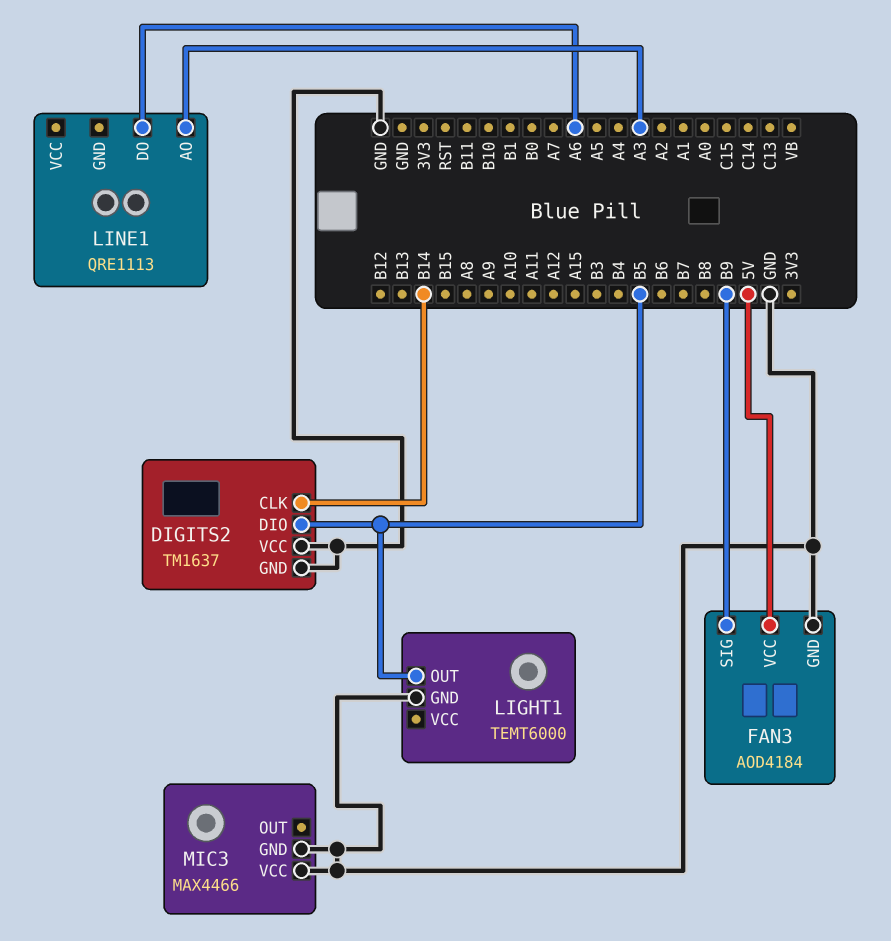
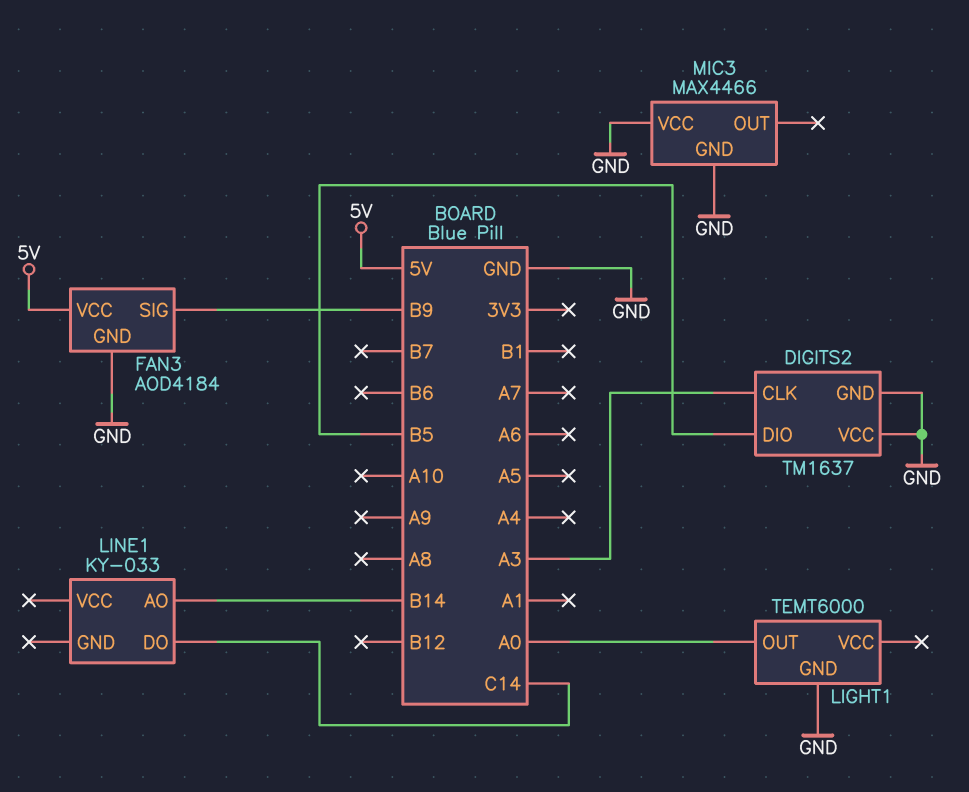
DIGITS2 pin CLK: B14 -> A3
LIGHT1 pin OUT: B5 -> A0
LINE1: QRE1113 -> KY-033
LINE1 pin AO: A3 -> B14
LINE1 pin DO: A6 -> C14

